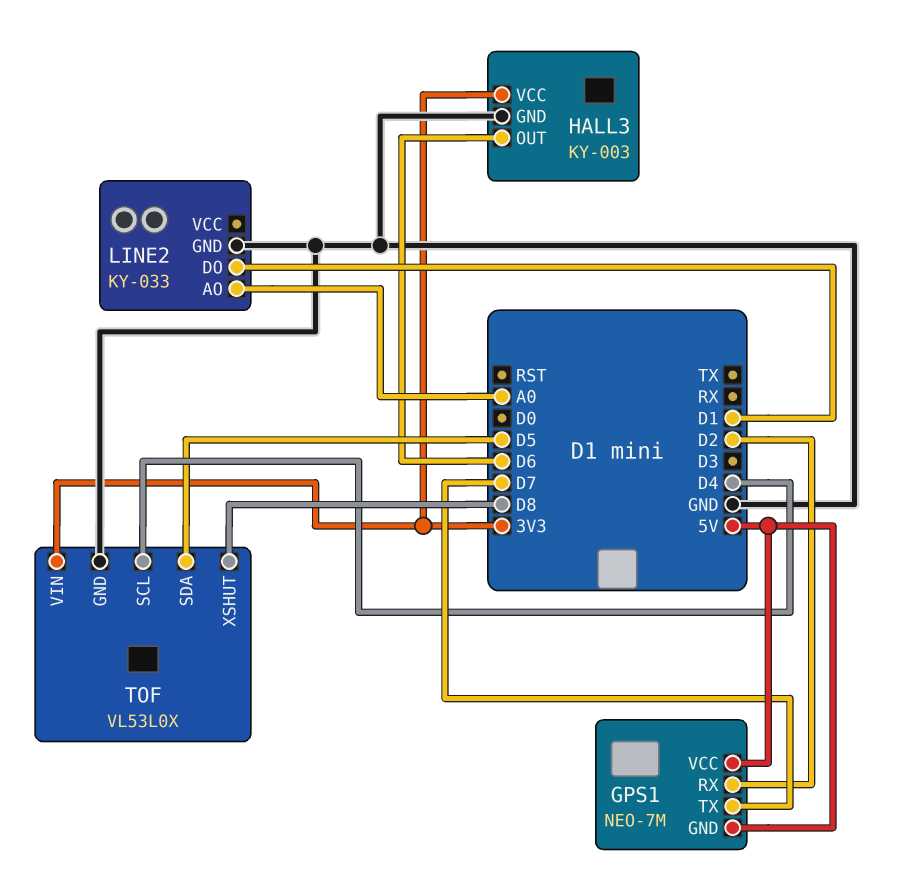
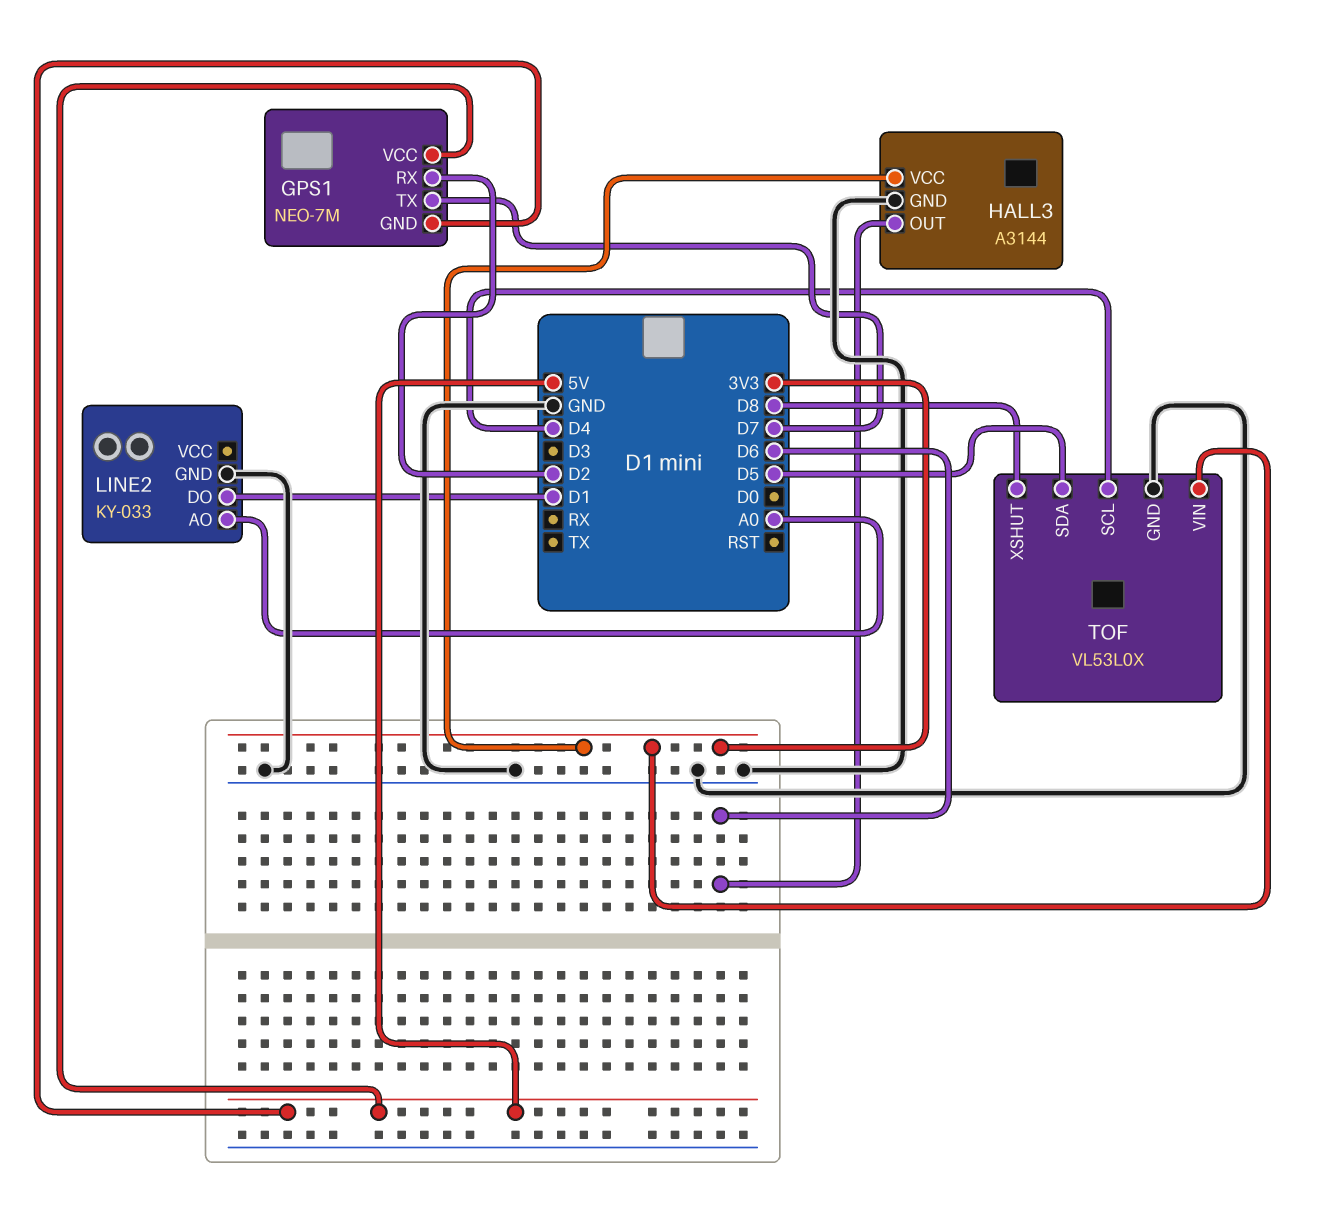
HALL3: KY-003 -> A3144

